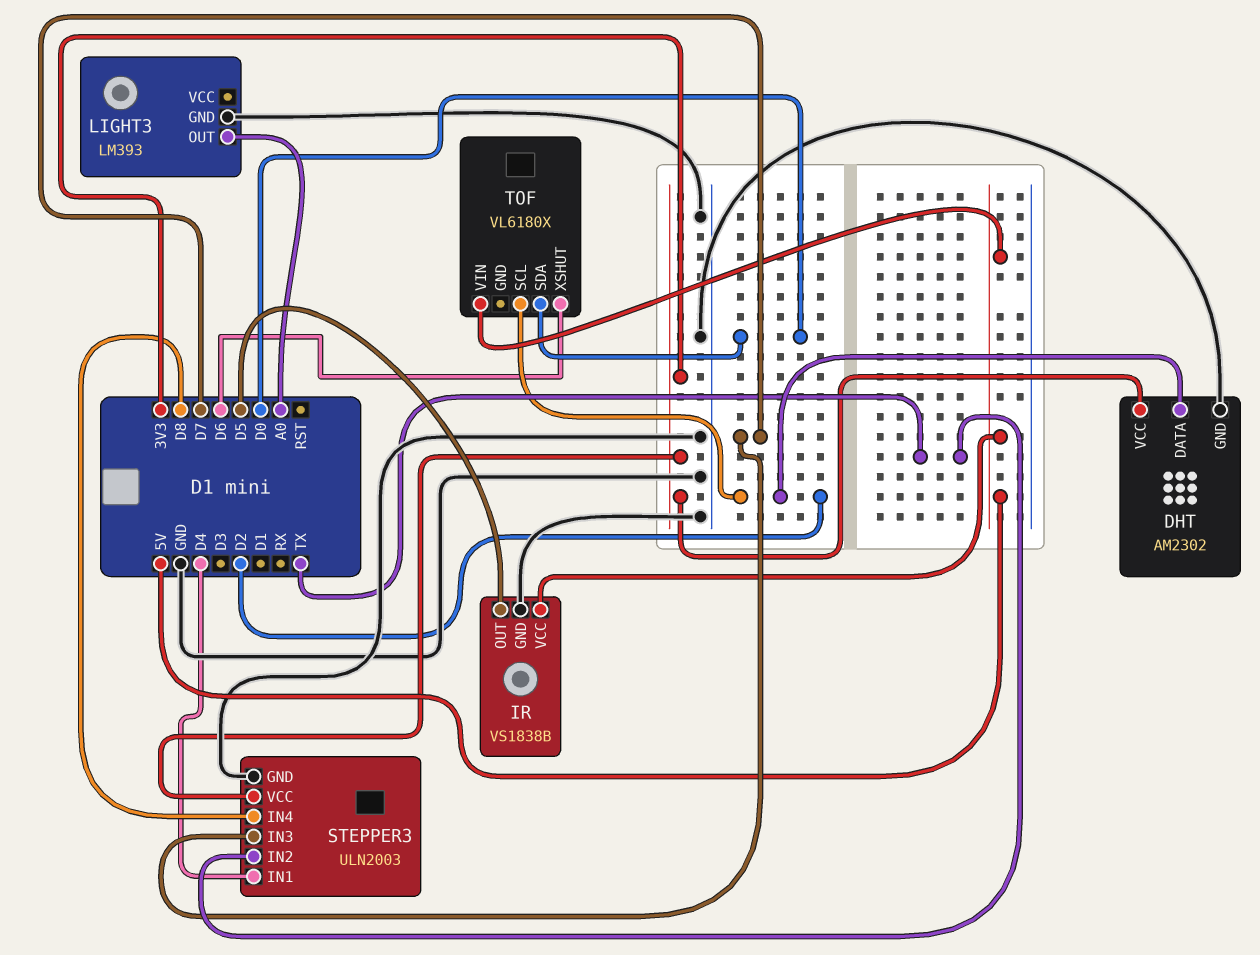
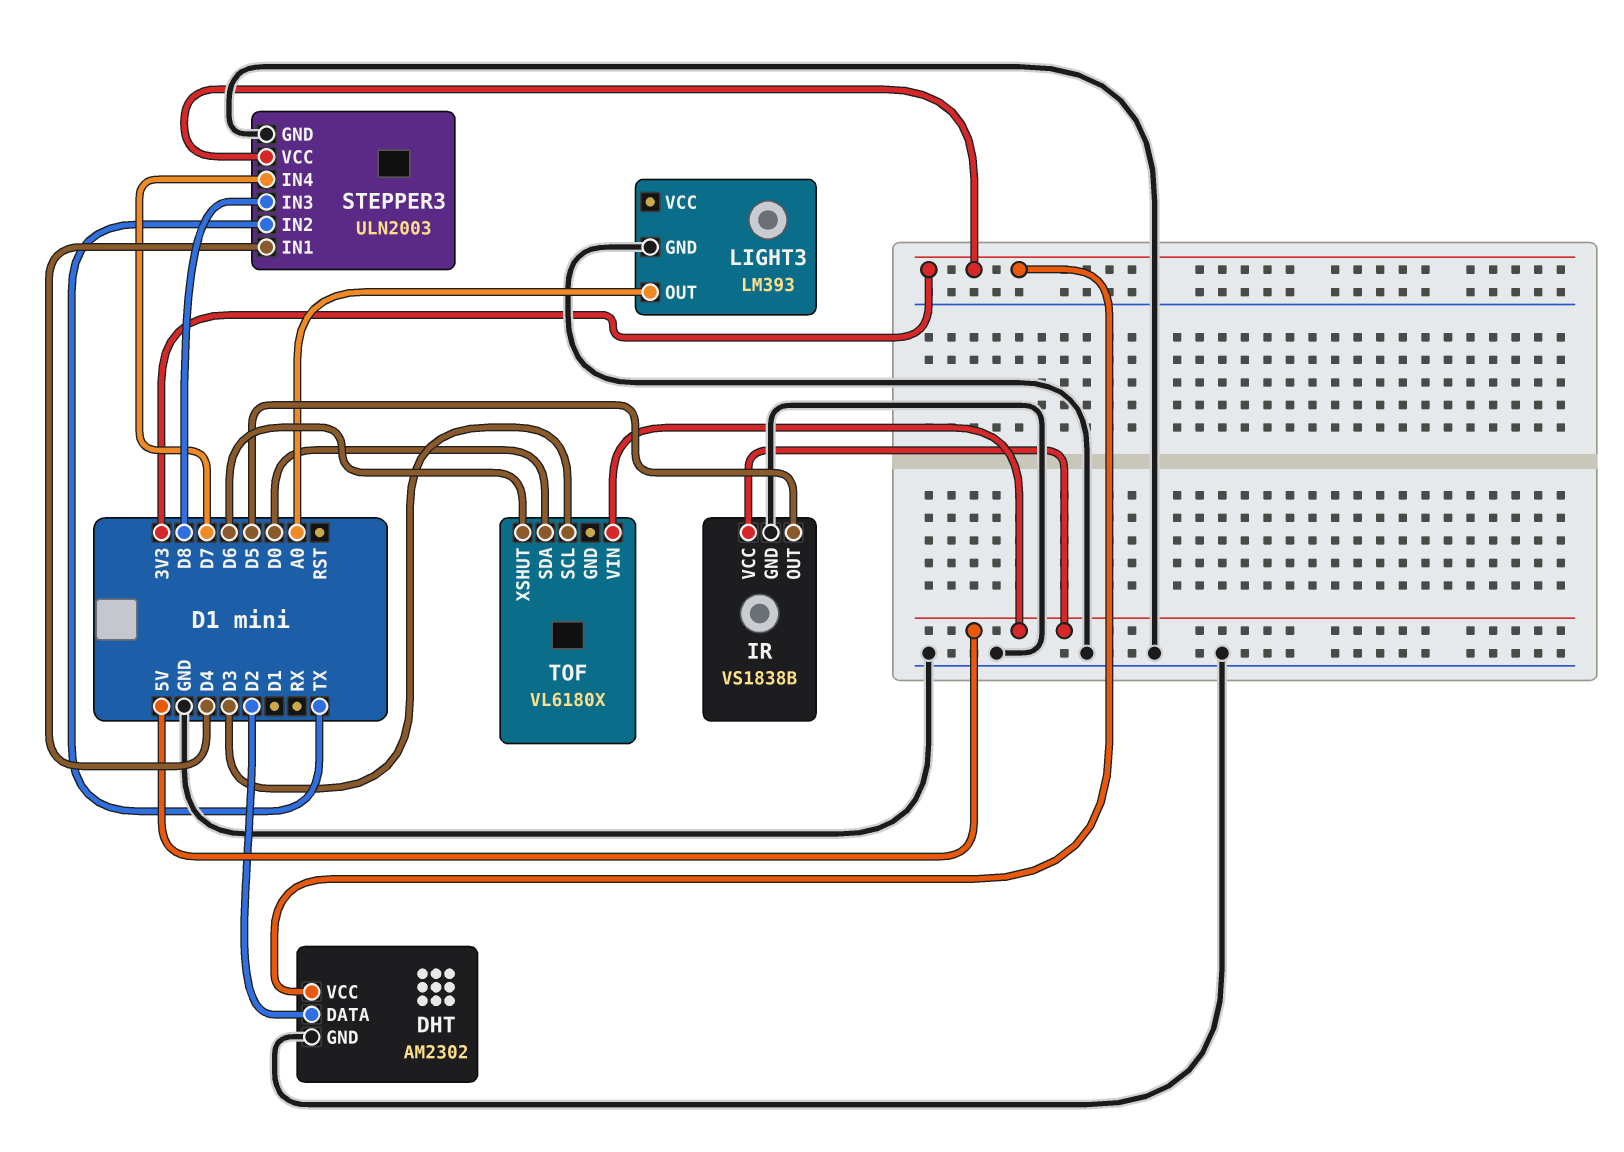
STEPPER3 pin IN3: D7 -> D8
STEPPER3 pin IN4: D8 -> D7
TOF pin SCL: D2 -> D3

